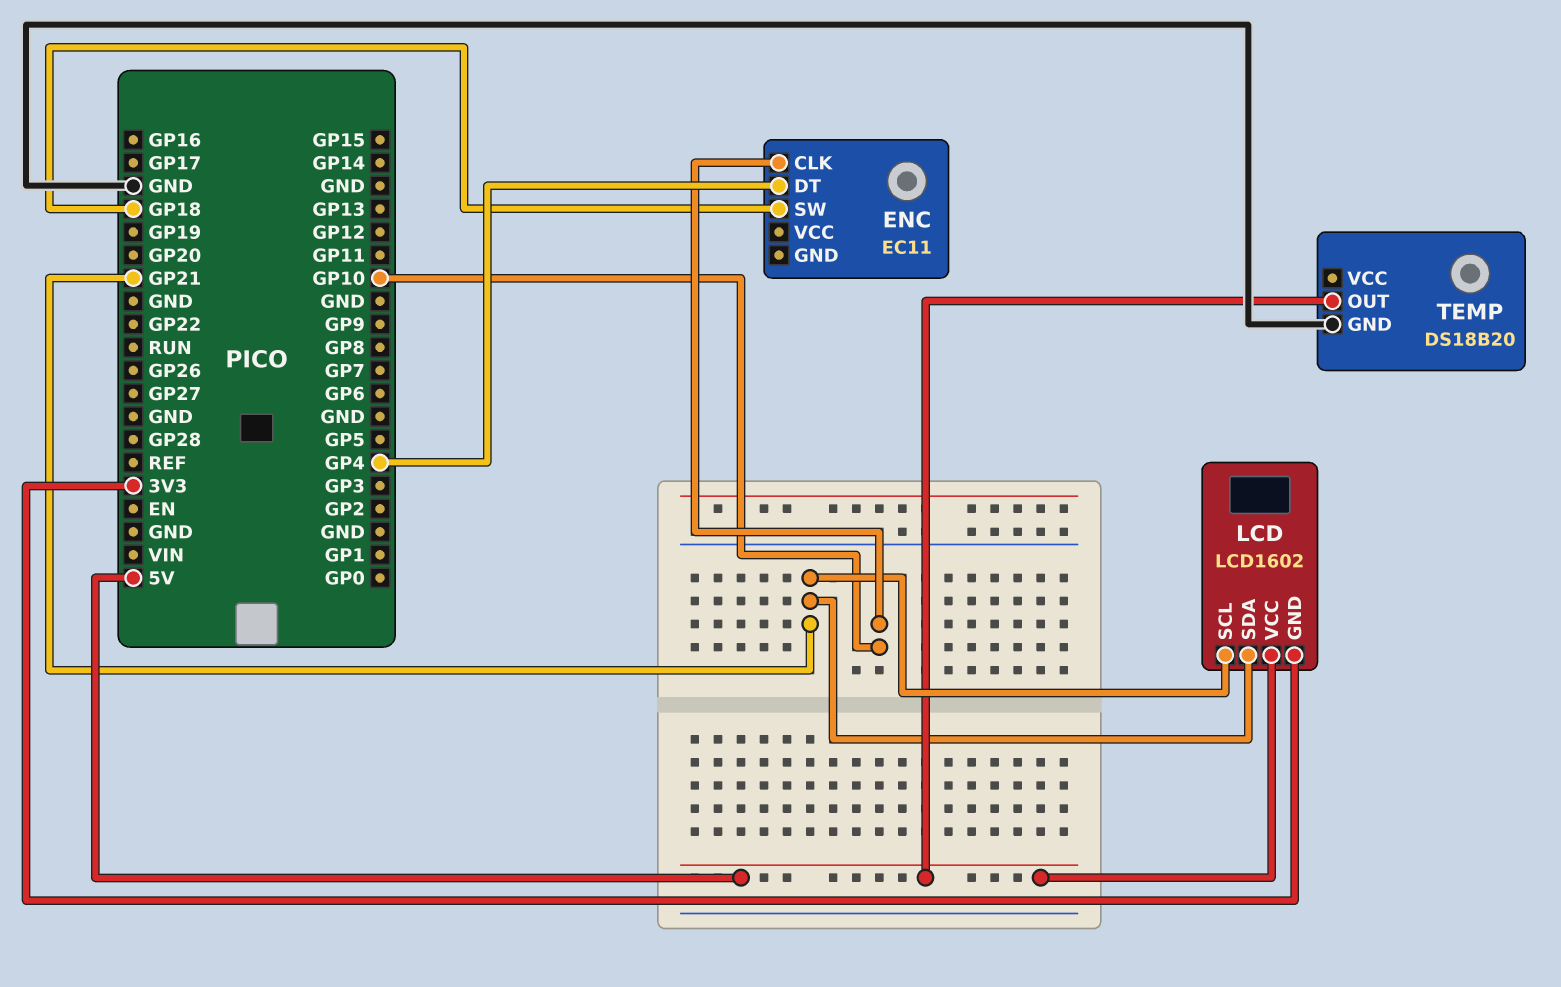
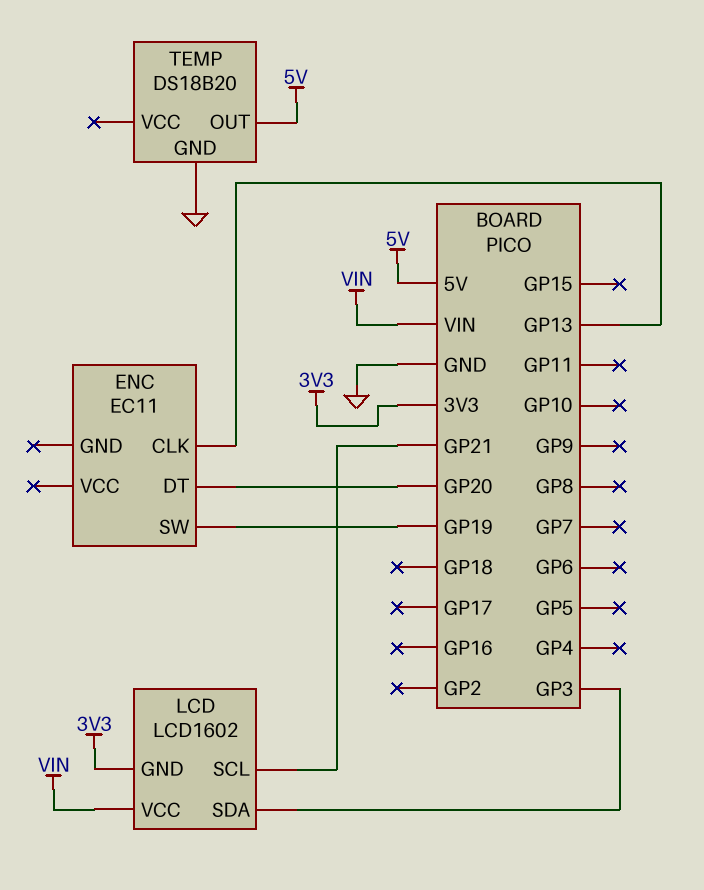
ENC pin CLK: GP10 -> GP13
ENC pin DT: GP4 -> GP20
ENC pin SW: GP18 -> GP19
LCD pin SDA: GP21 -> GP3
LCD pin VCC: 5V -> VIN

